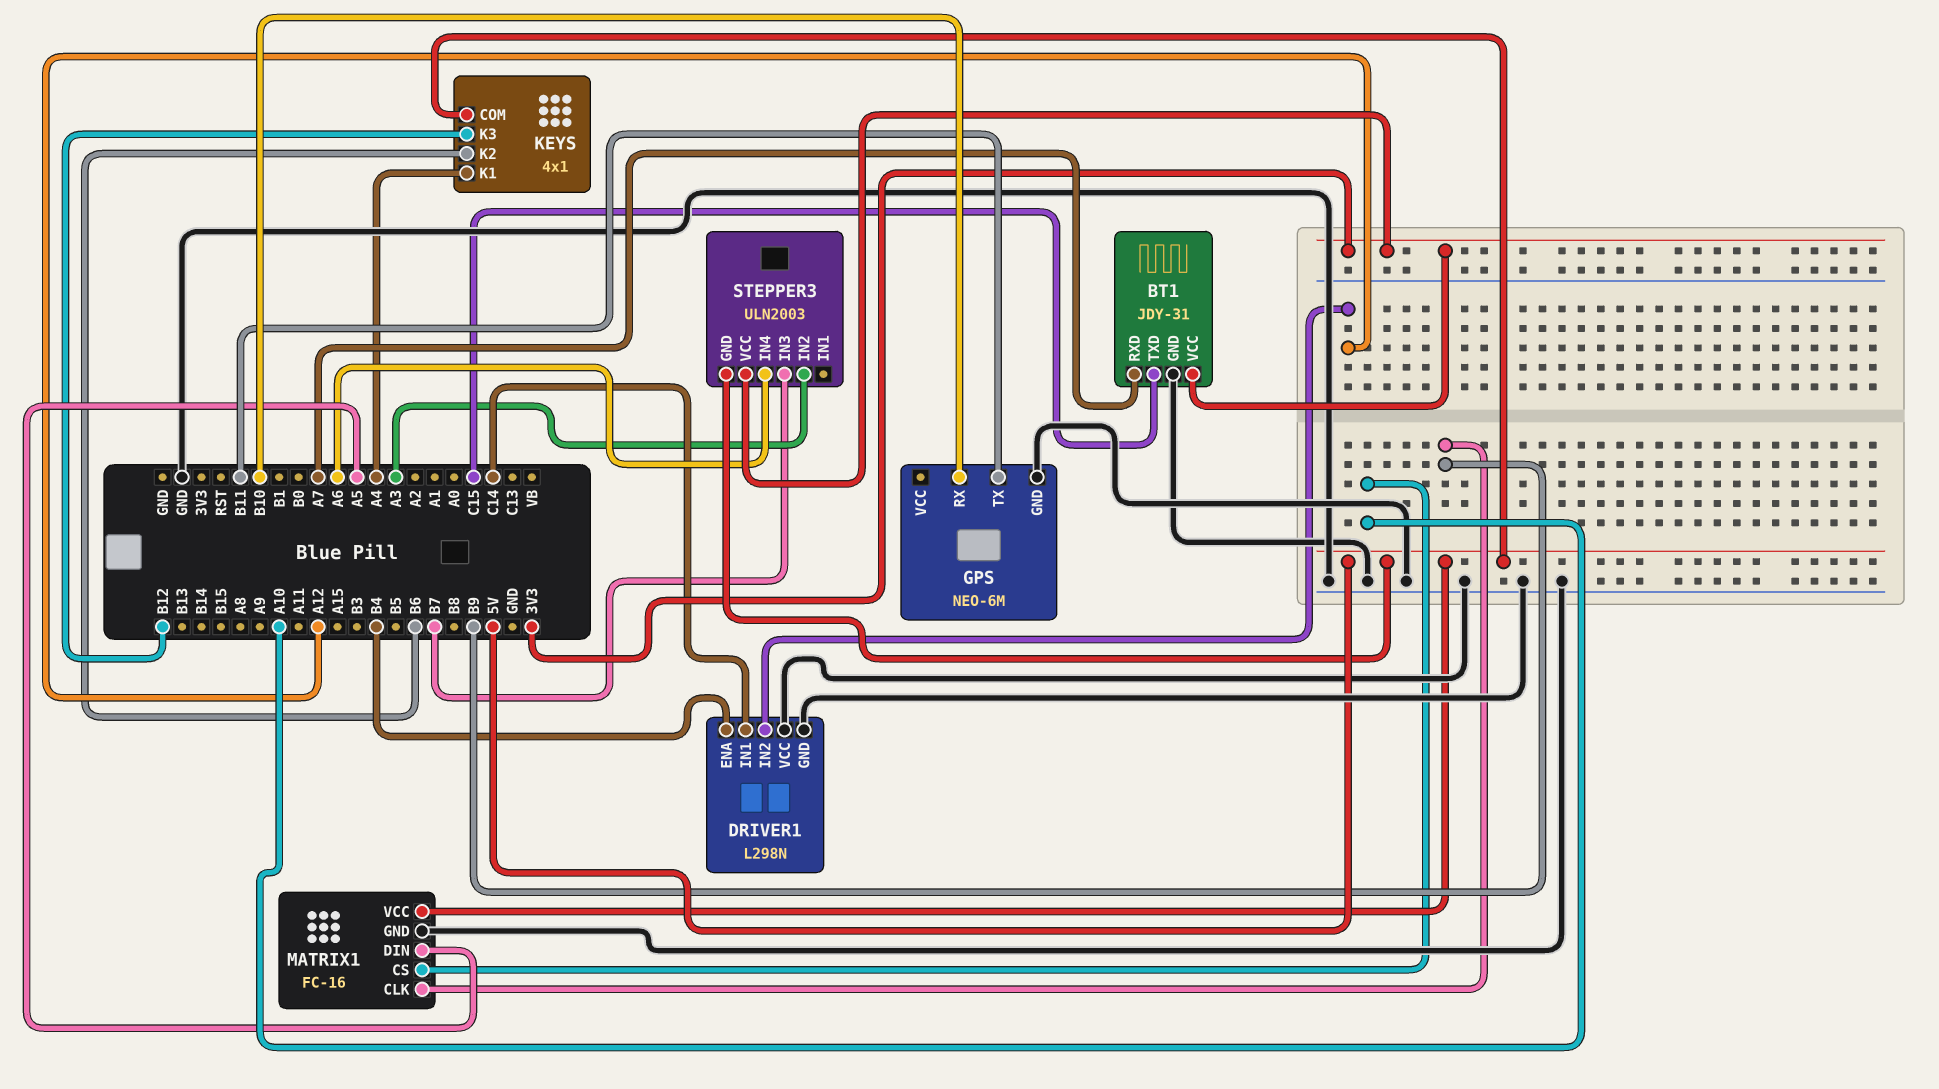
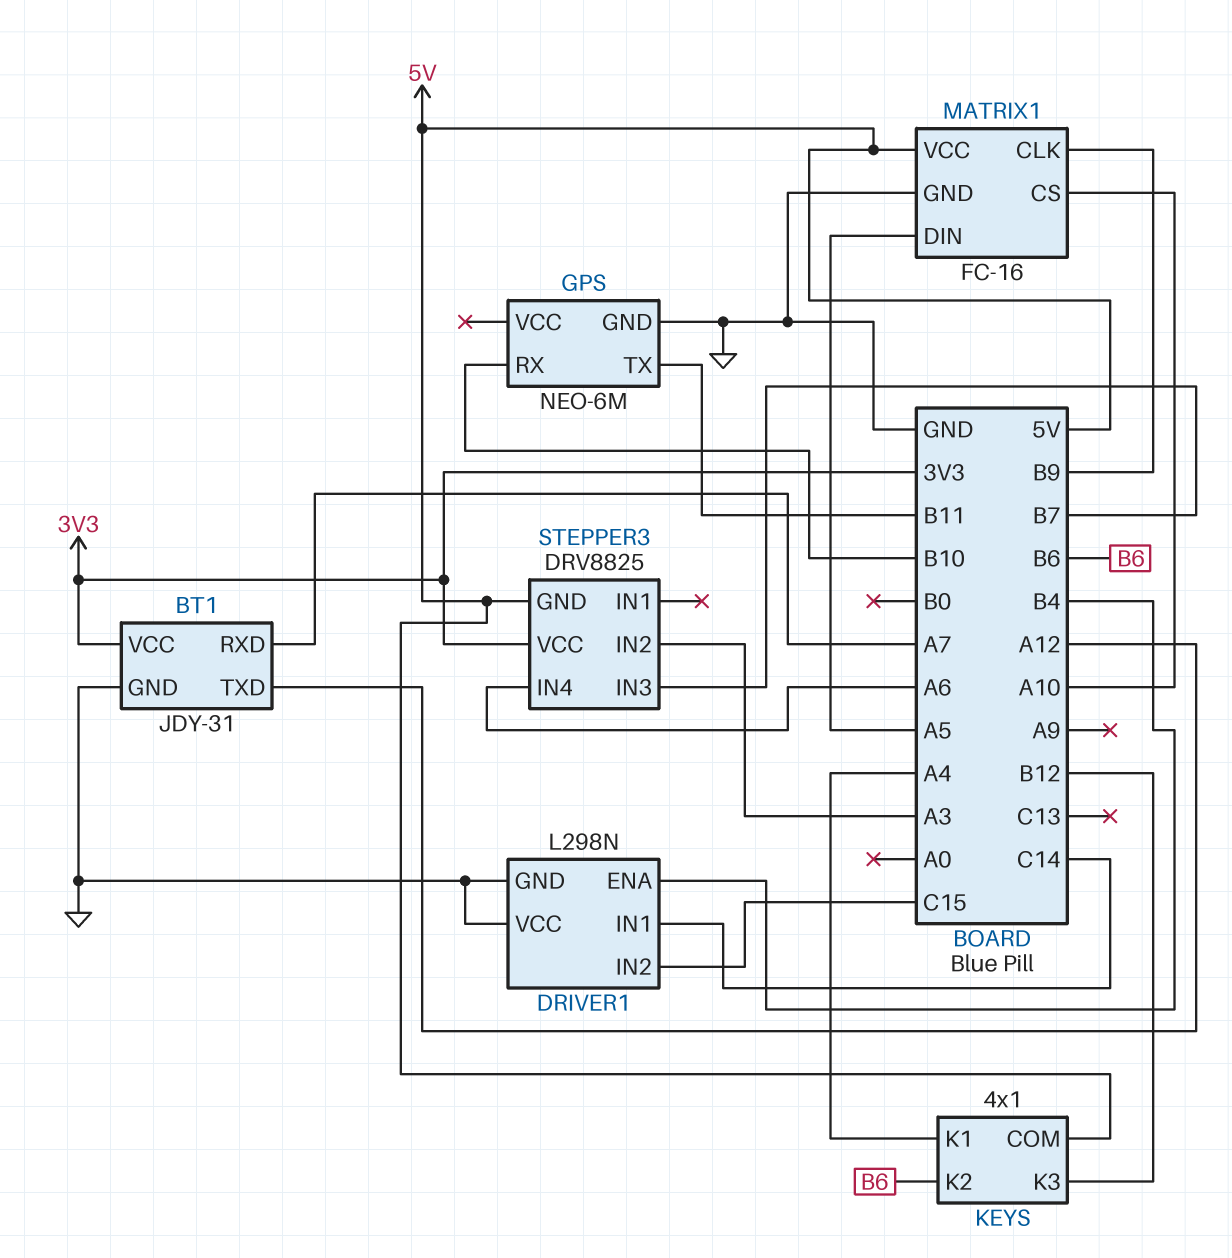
BT1 pin TXD: C15 -> A12
DRIVER1 pin IN2: A12 -> C15
STEPPER3: ULN2003 -> DRV8825

